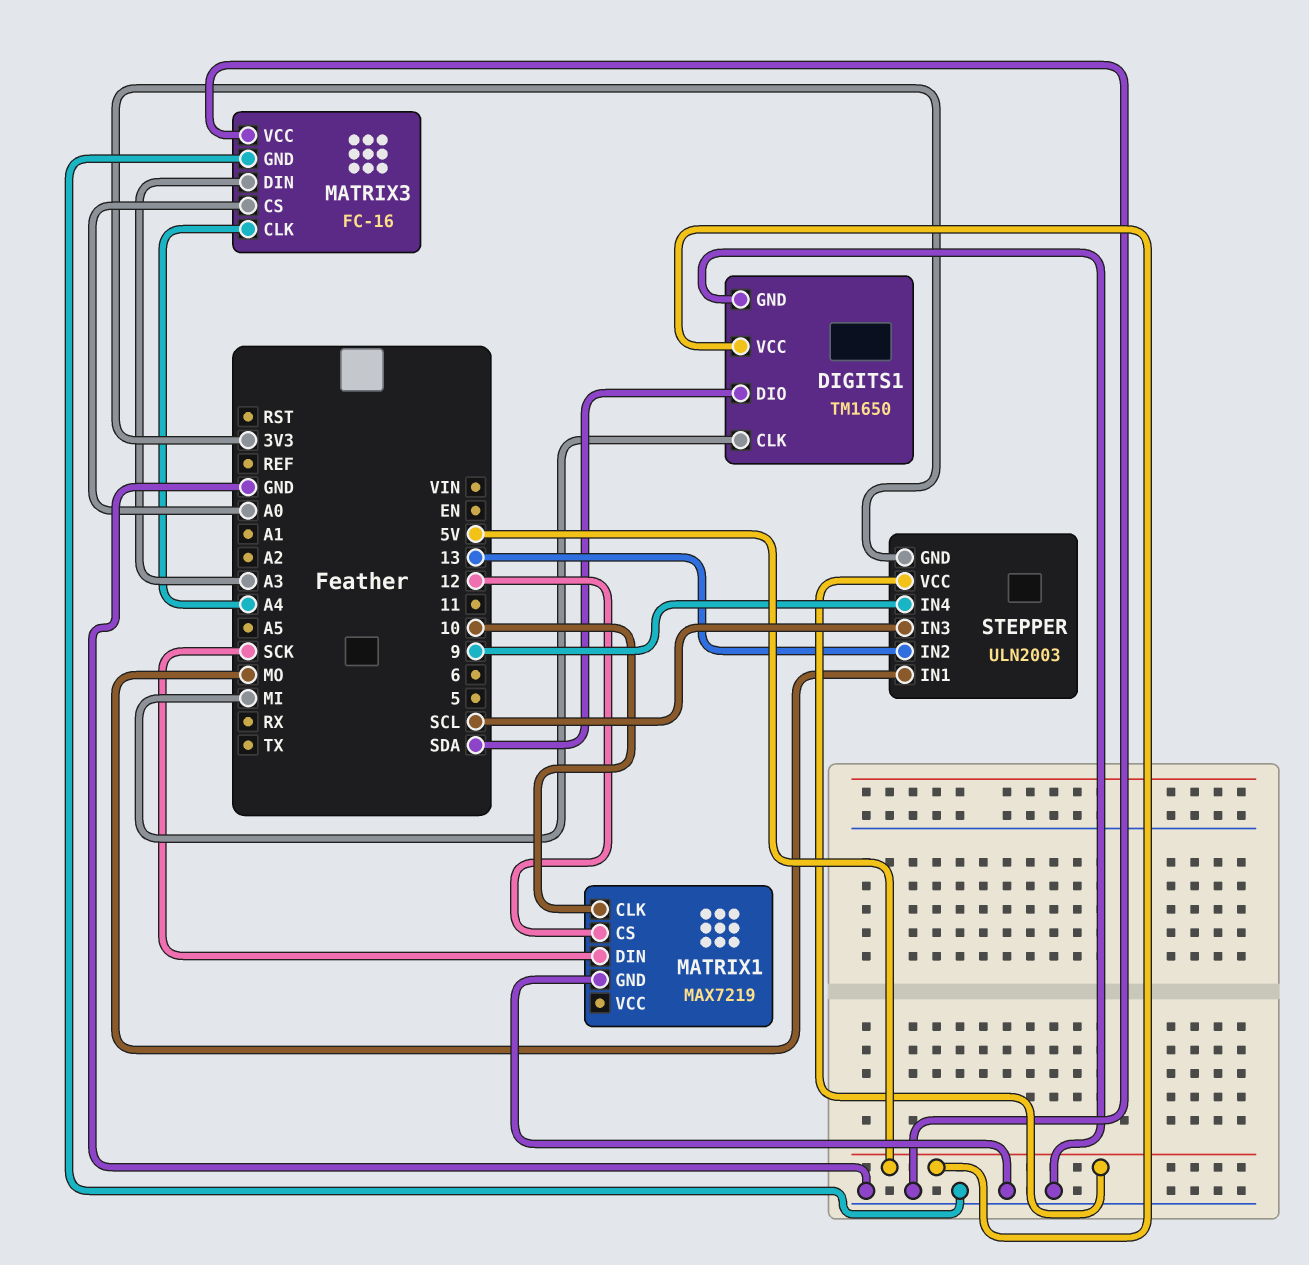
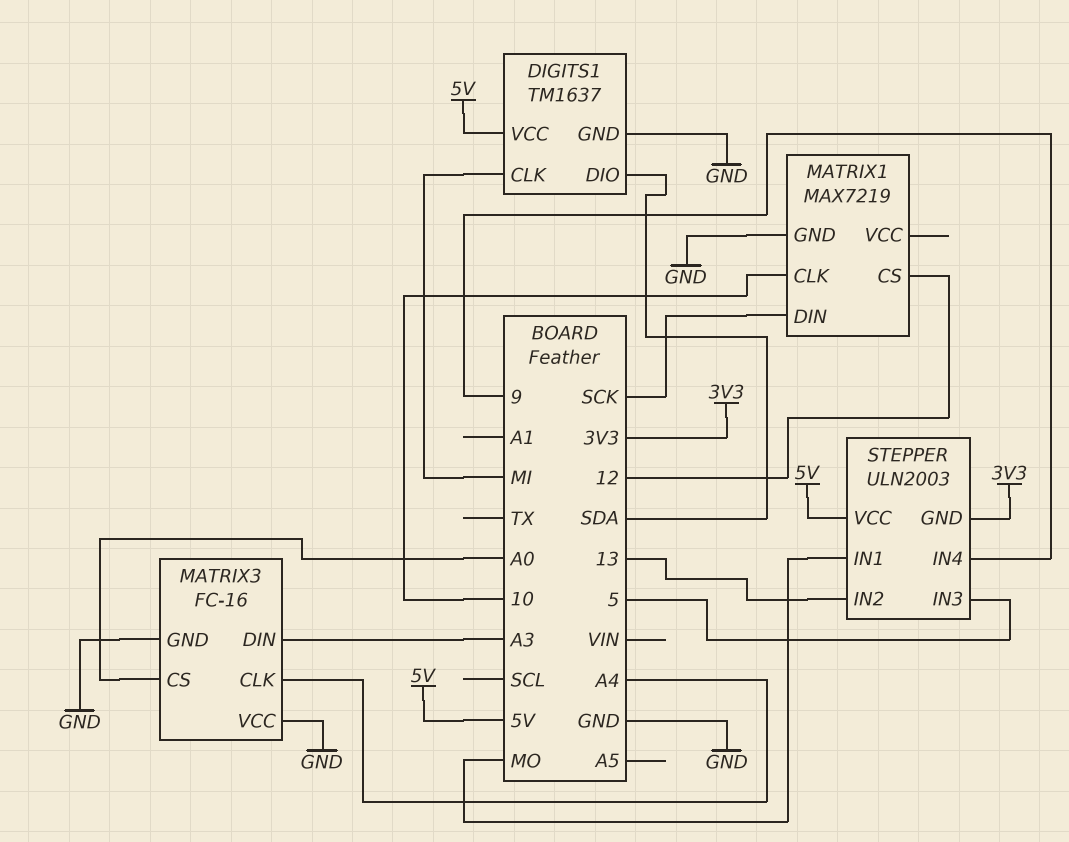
DIGITS1: TM1650 -> TM1637
STEPPER pin IN3: SCL -> 5

